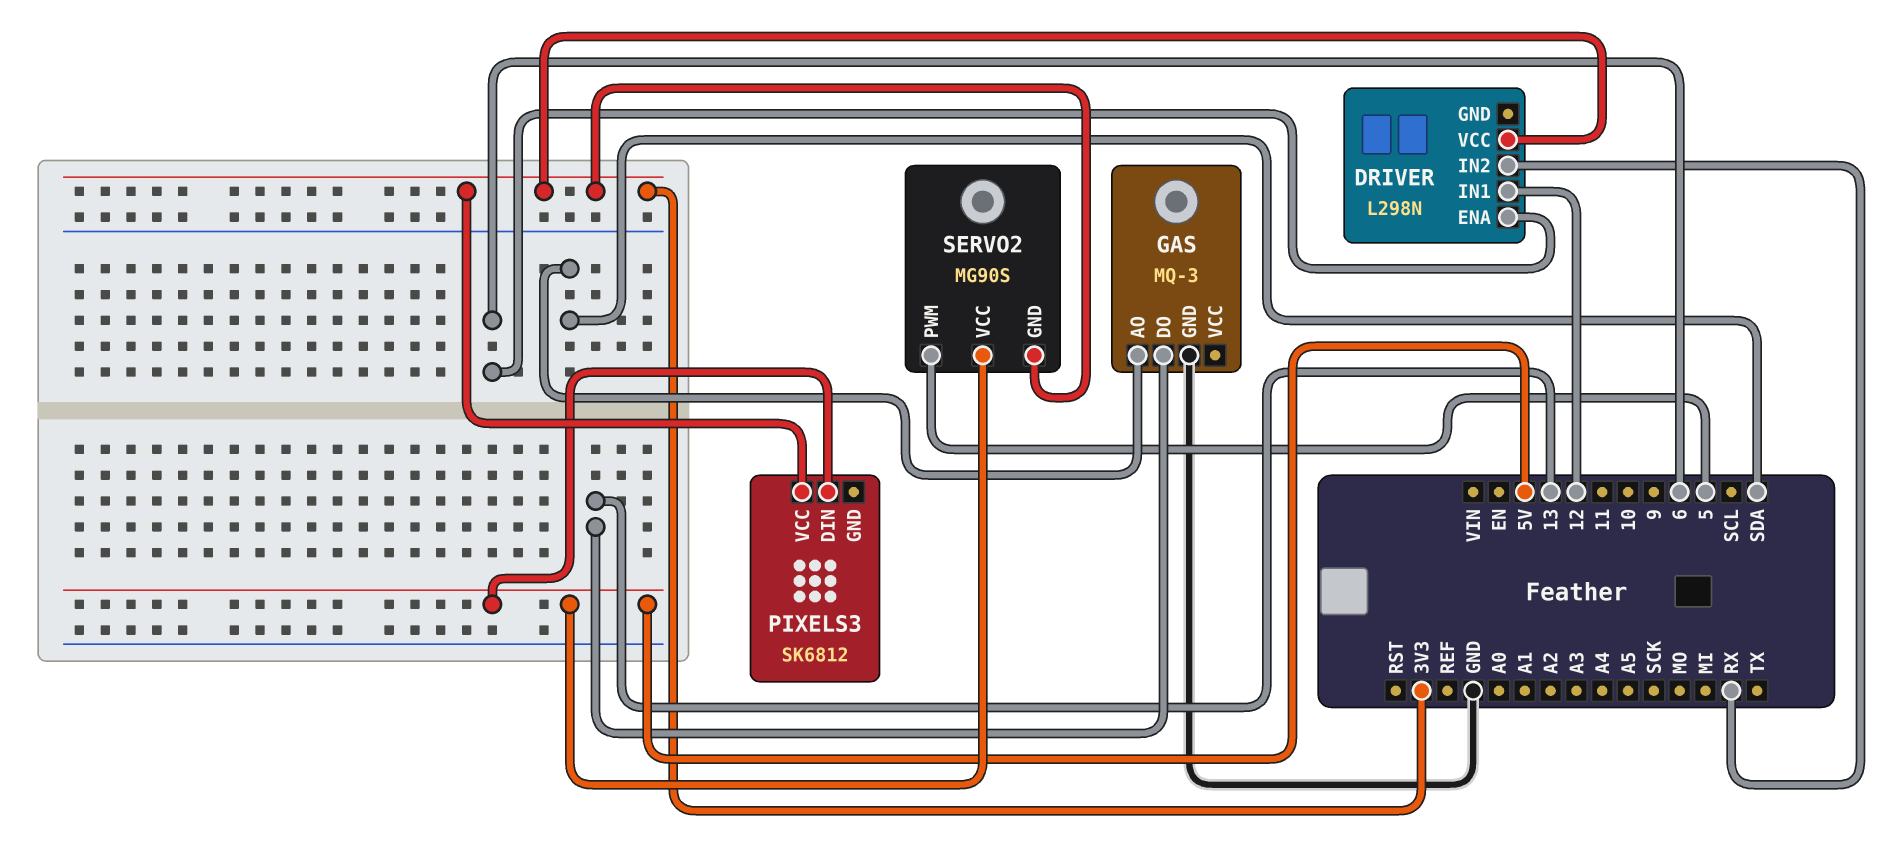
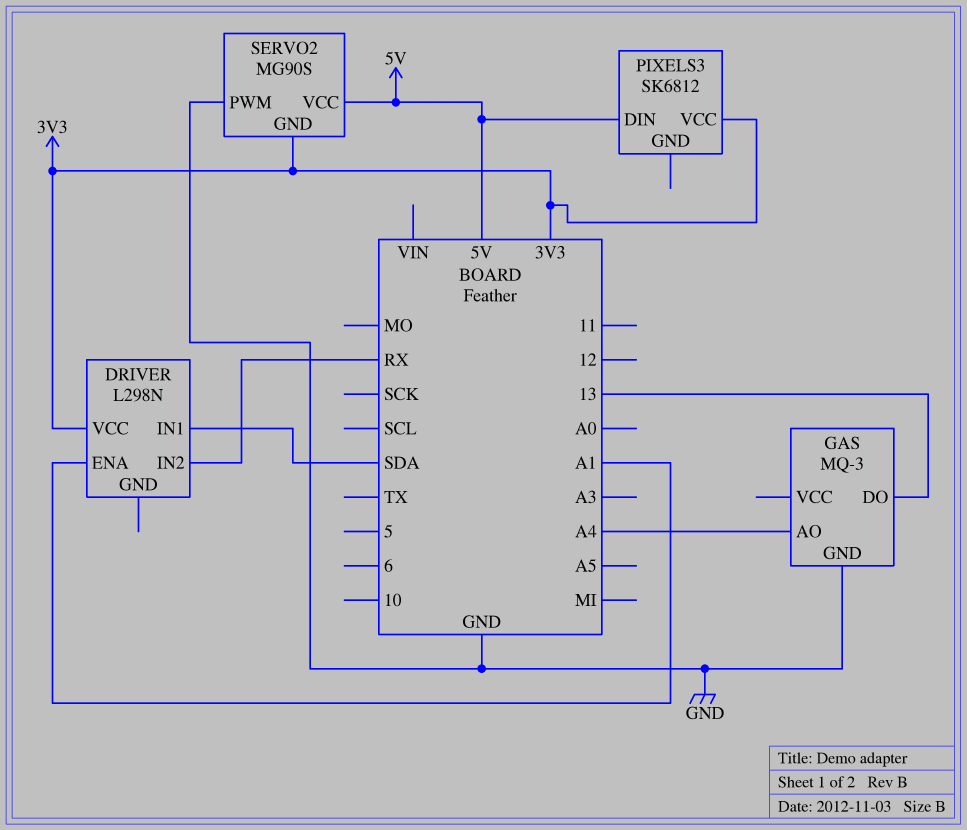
DRIVER pin ENA: 6 -> A1
DRIVER pin IN1: 12 -> SDA
GAS pin AO: SDA -> A4
SERVO2 pin PWM: 5 -> GND

